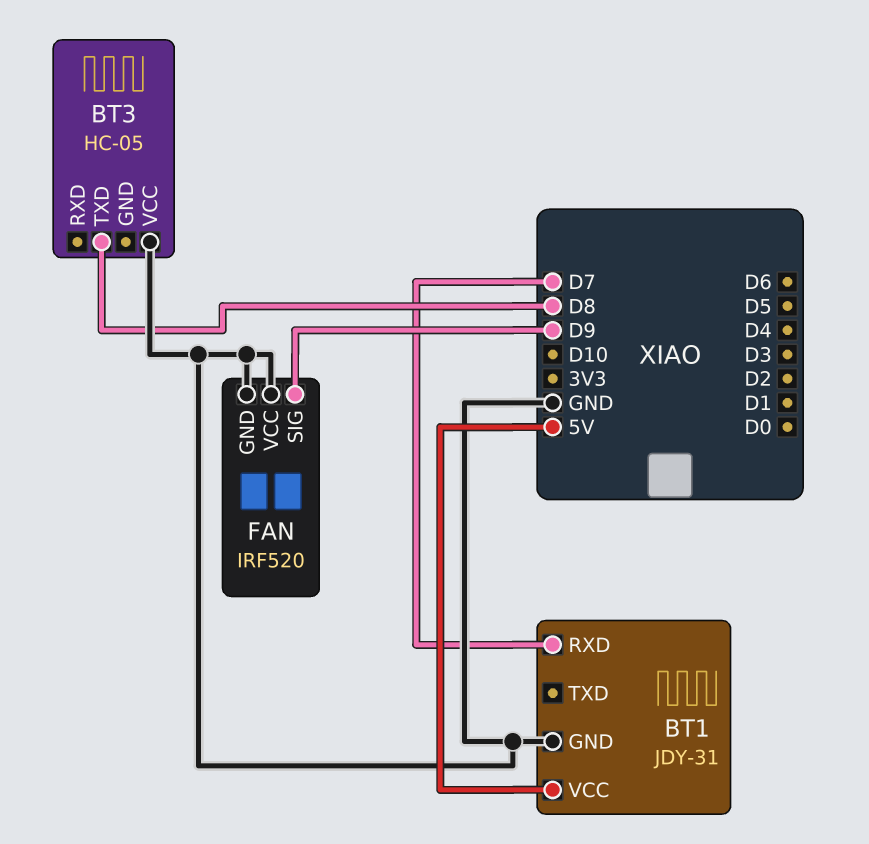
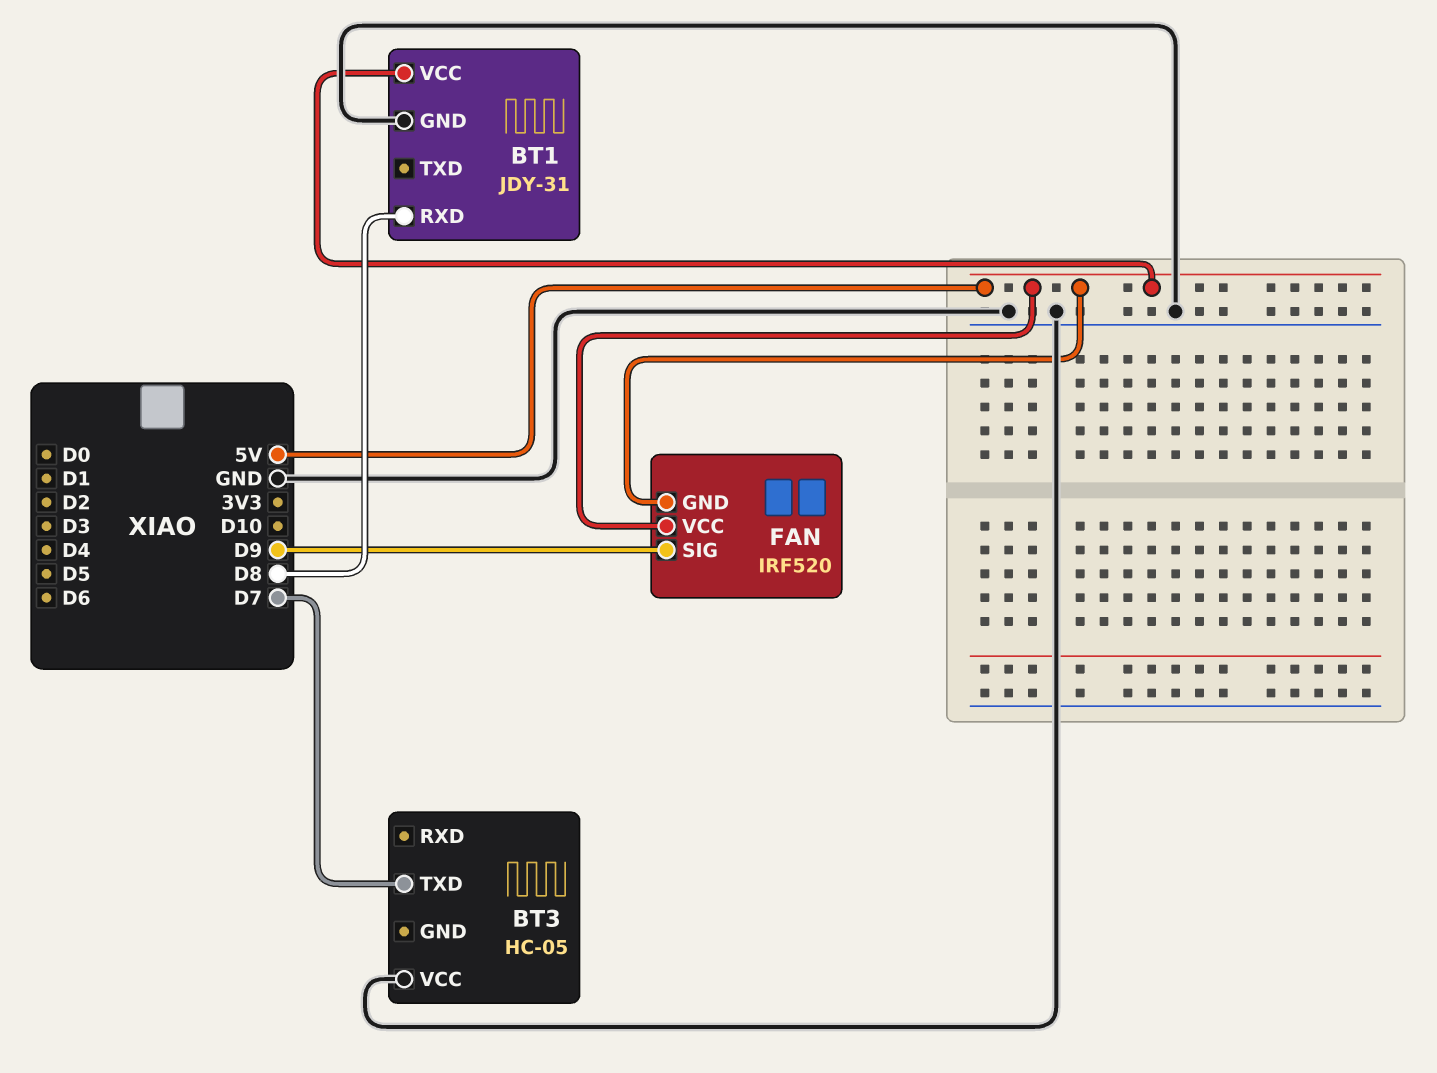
BT1 pin RXD: D7 -> D8
BT3 pin TXD: D8 -> D7
FAN pin GND: GND -> 5V
FAN pin VCC: GND -> 5V

